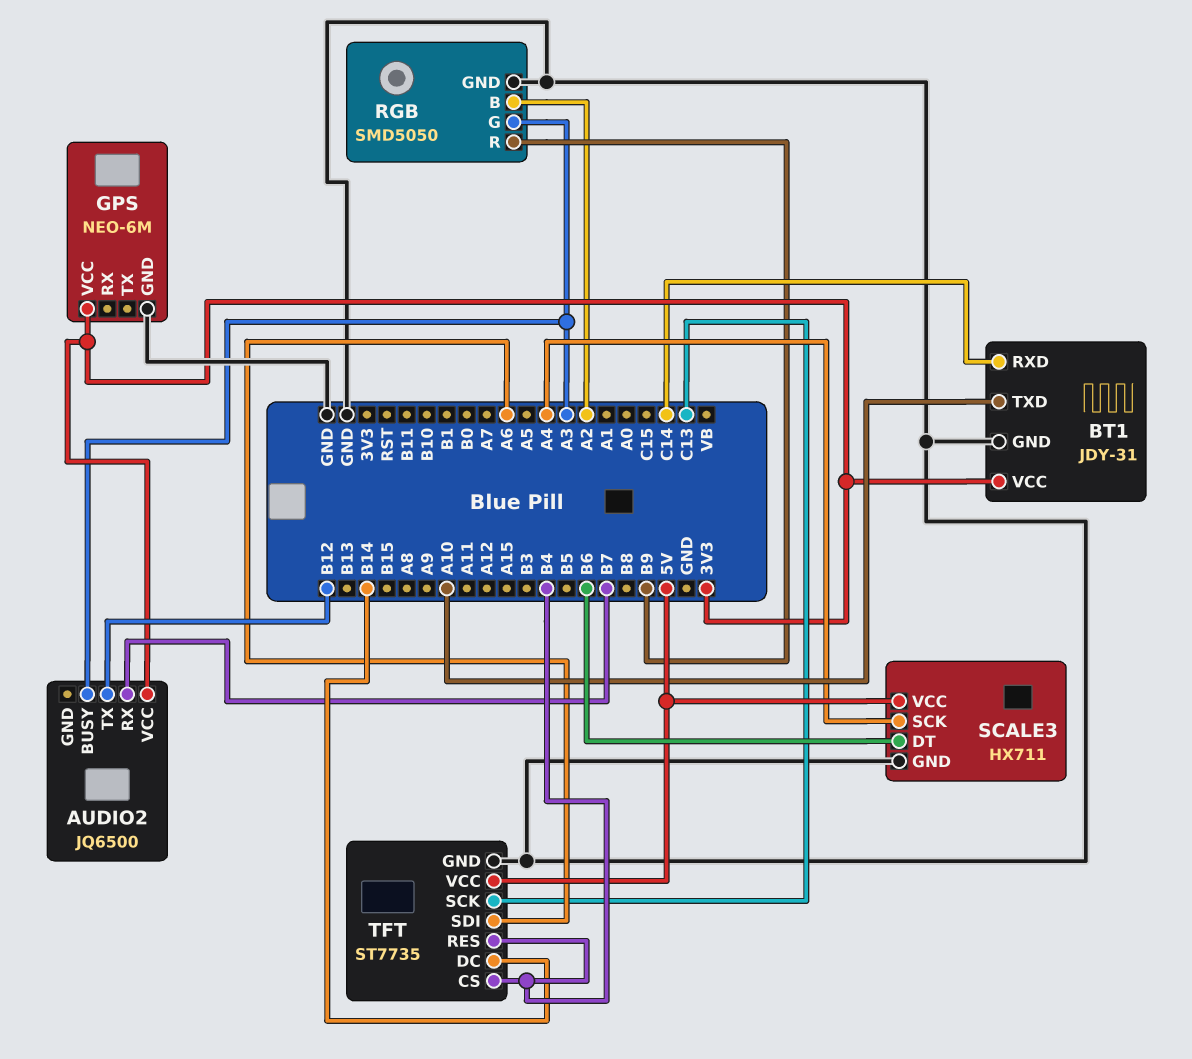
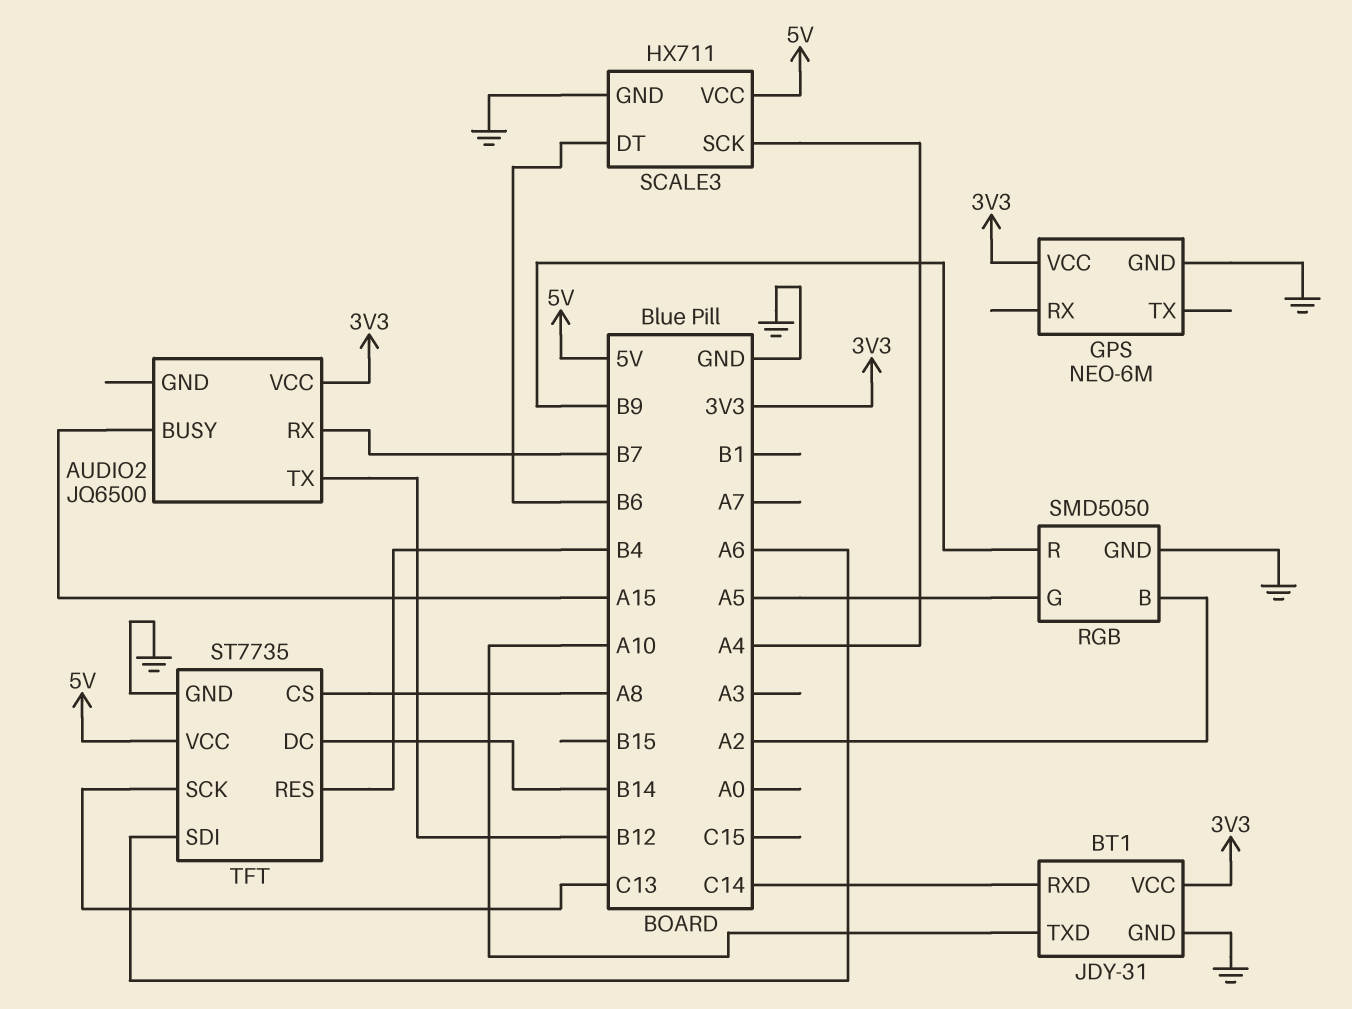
AUDIO2 pin BUSY: A3 -> A15
RGB pin G: A3 -> A5
TFT pin CS: B4 -> A8

